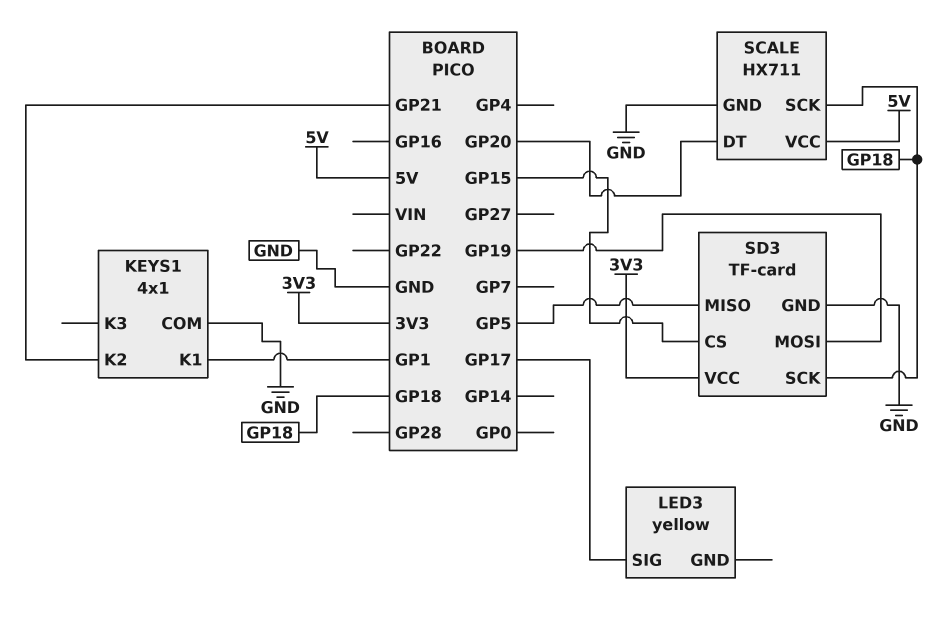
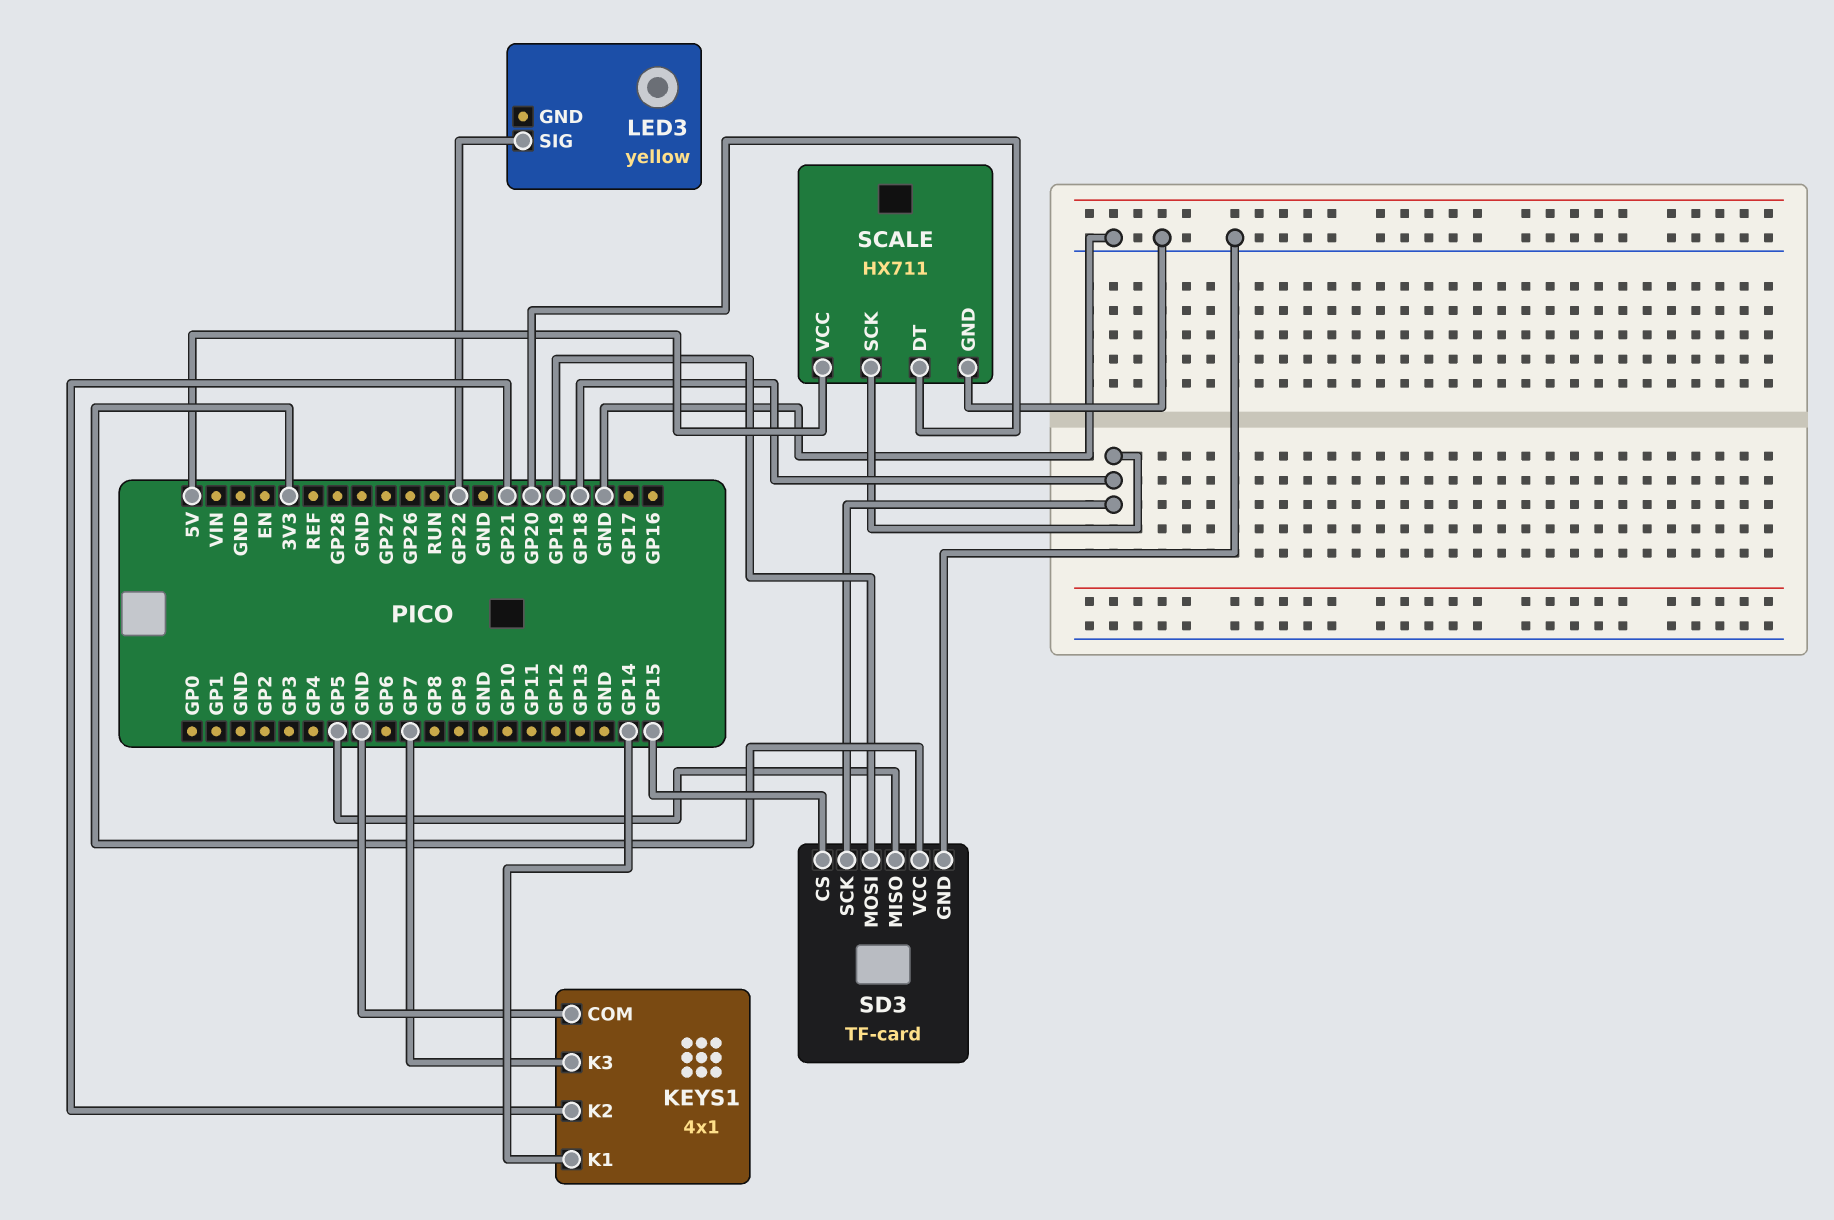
KEYS1 pin K1: GP1 -> GP14
KEYS1 pin K3: none -> GP7
LED3 pin SIG: GP17 -> GP22

